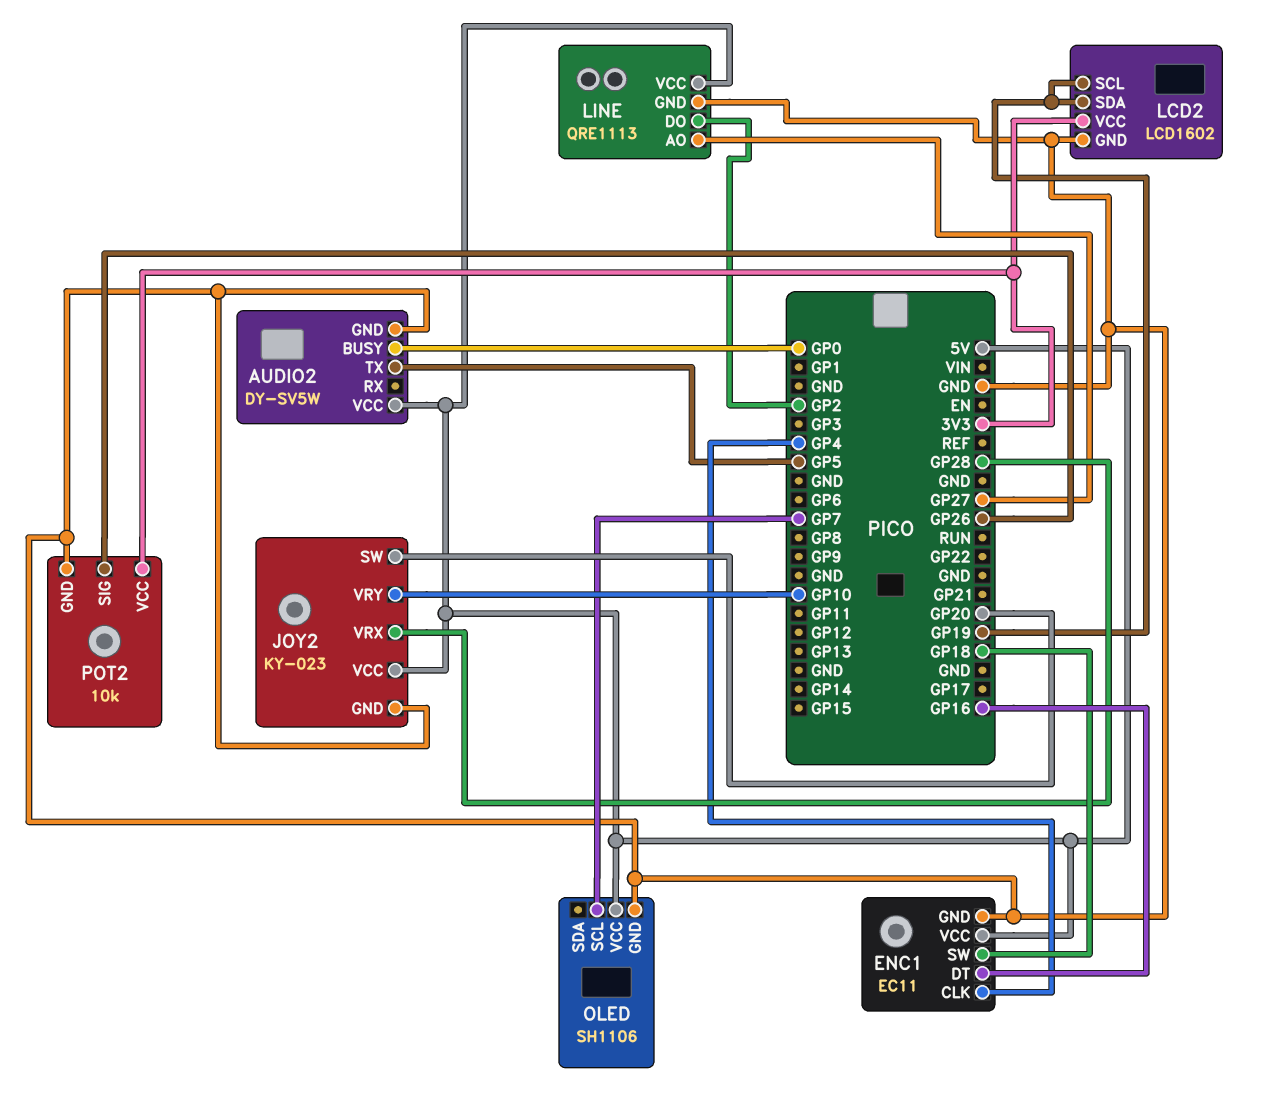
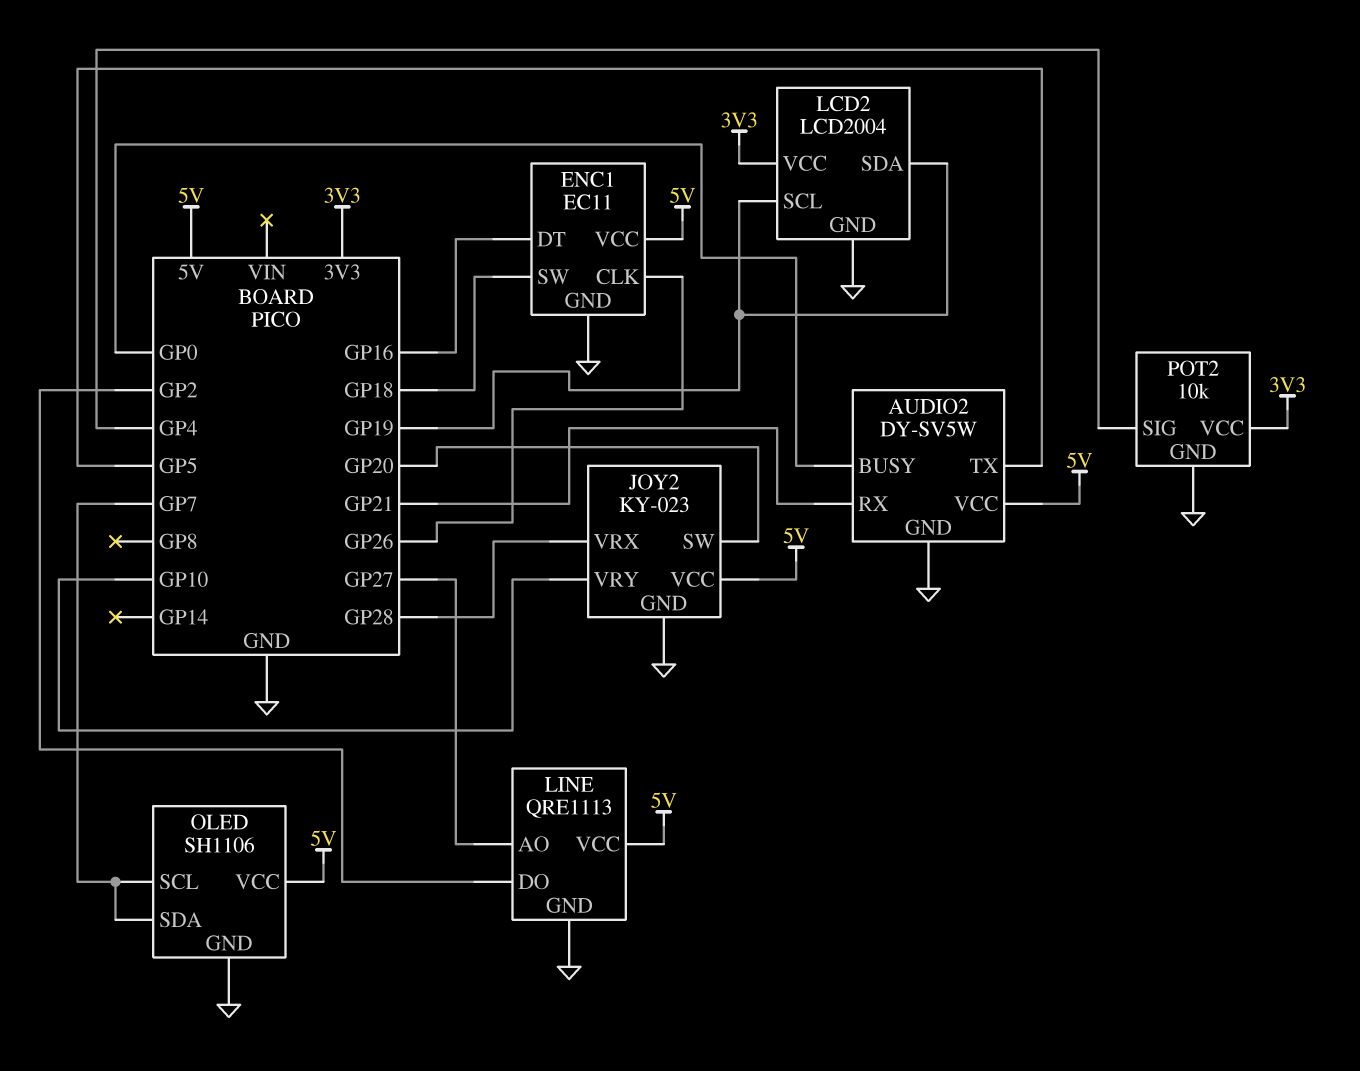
AUDIO2 pin RX: none -> GP21
ENC1 pin CLK: GP4 -> GP26
LCD2: LCD1602 -> LCD2004
OLED pin SDA: none -> GP7
POT2 pin SIG: GP26 -> GP4

